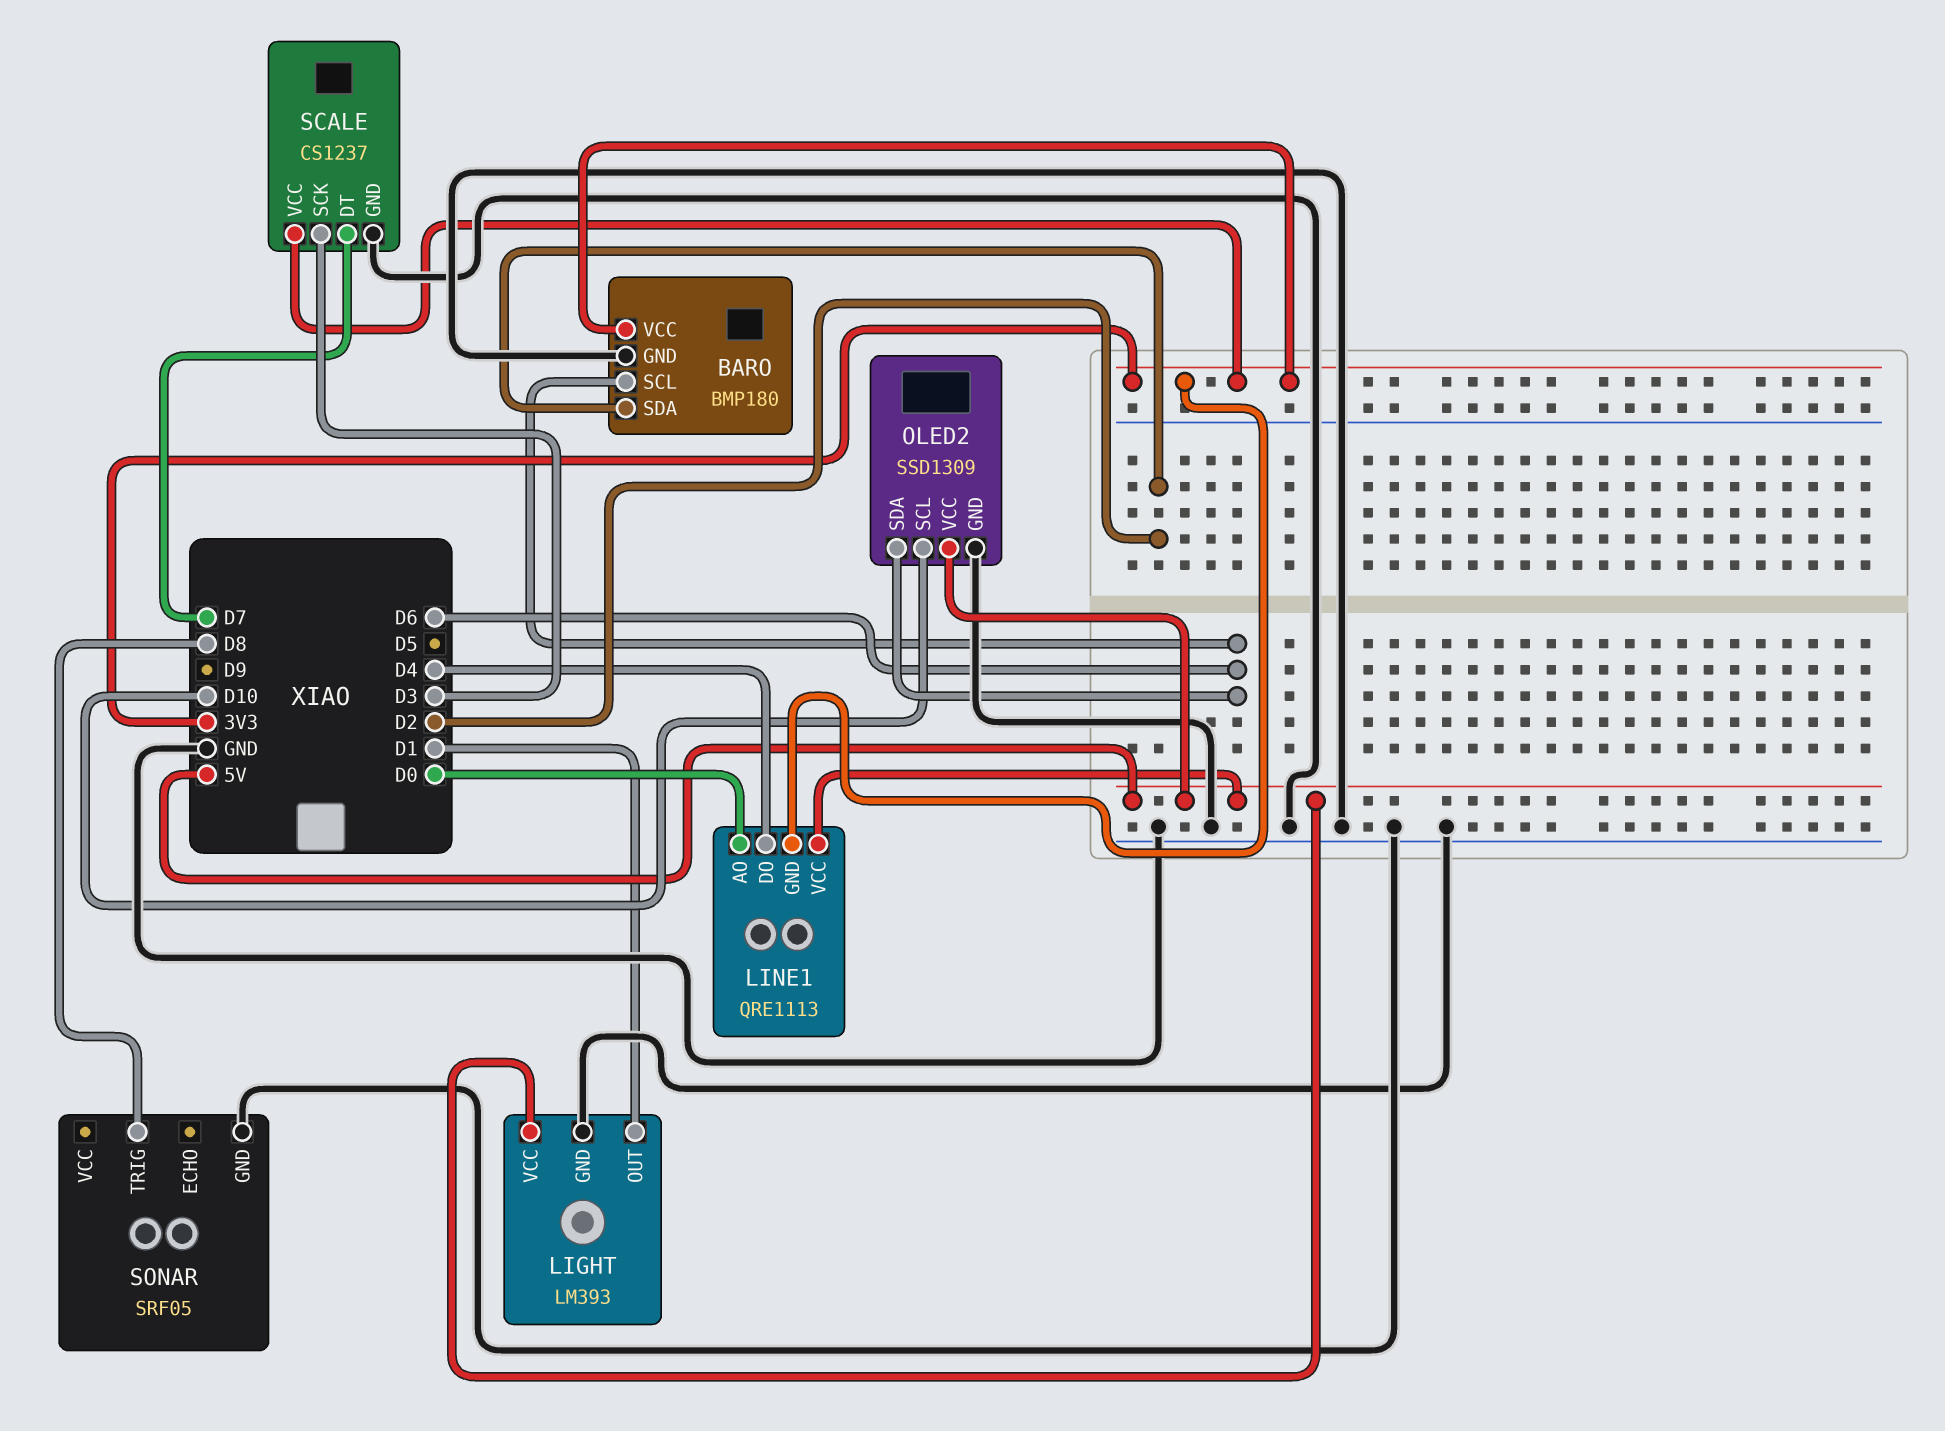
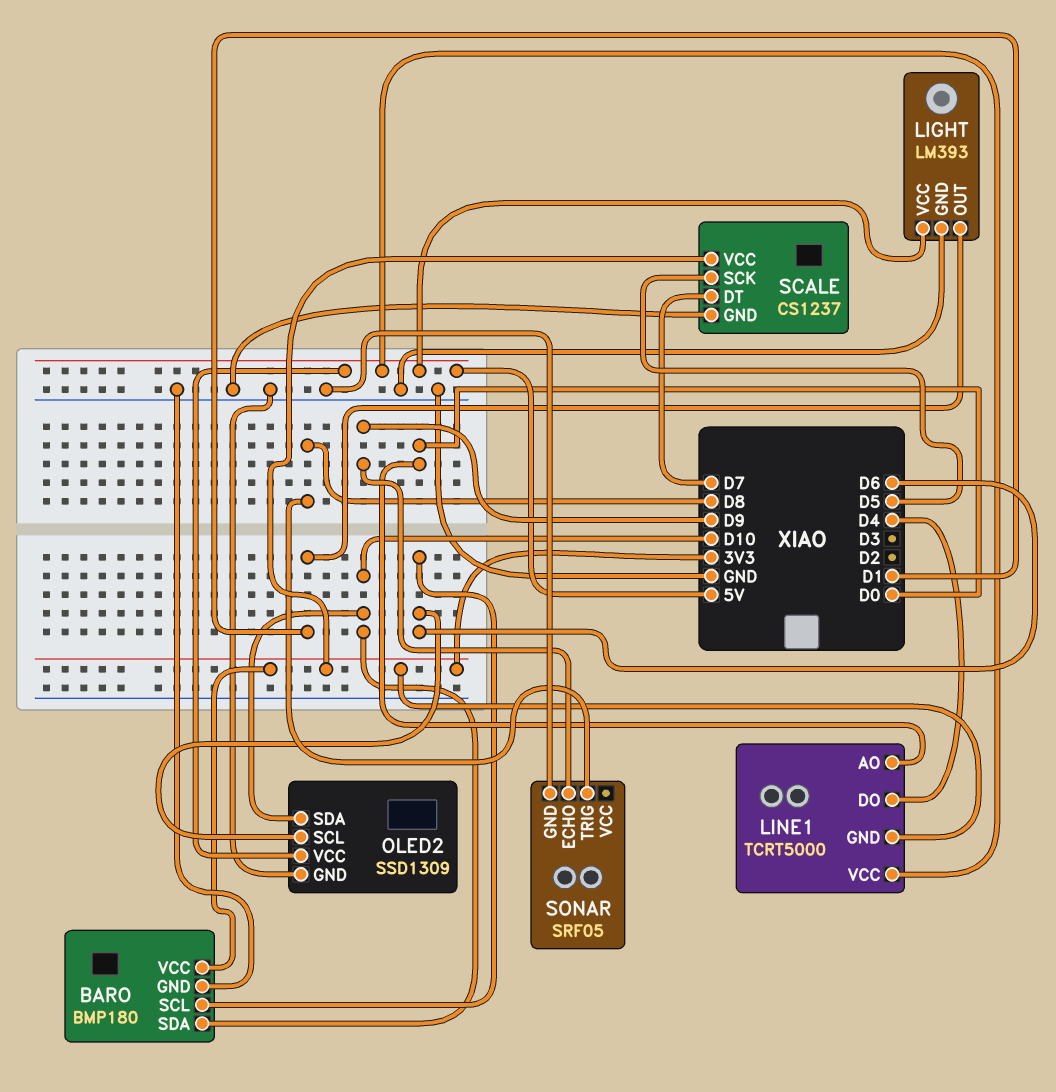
BARO pin SDA: D2 -> D10
LINE1: QRE1113 -> TCRT5000
OLED2 pin SCL: D10 -> D6
OLED2 pin SDA: D6 -> D10
SCALE pin SCK: D3 -> D5
SONAR pin ECHO: none -> D9

